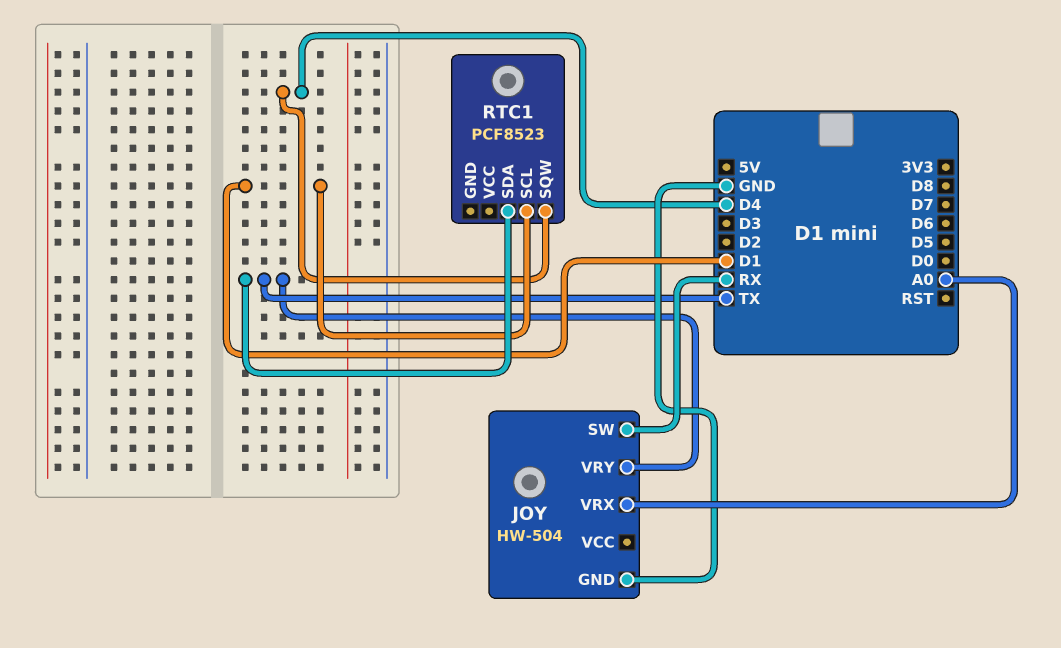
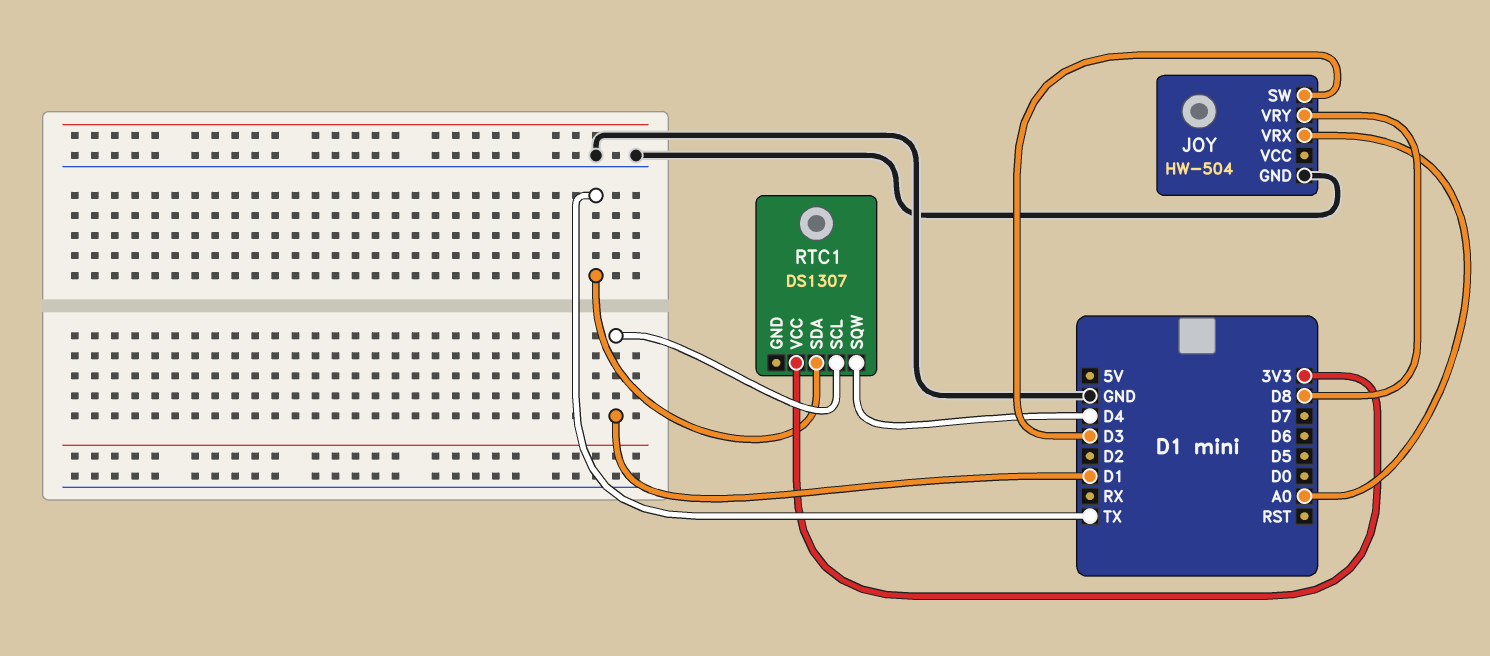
JOY pin SW: RX -> D3
JOY pin VRY: TX -> D8
RTC1: PCF8523 -> DS1307
RTC1 pin VCC: none -> 3V3

